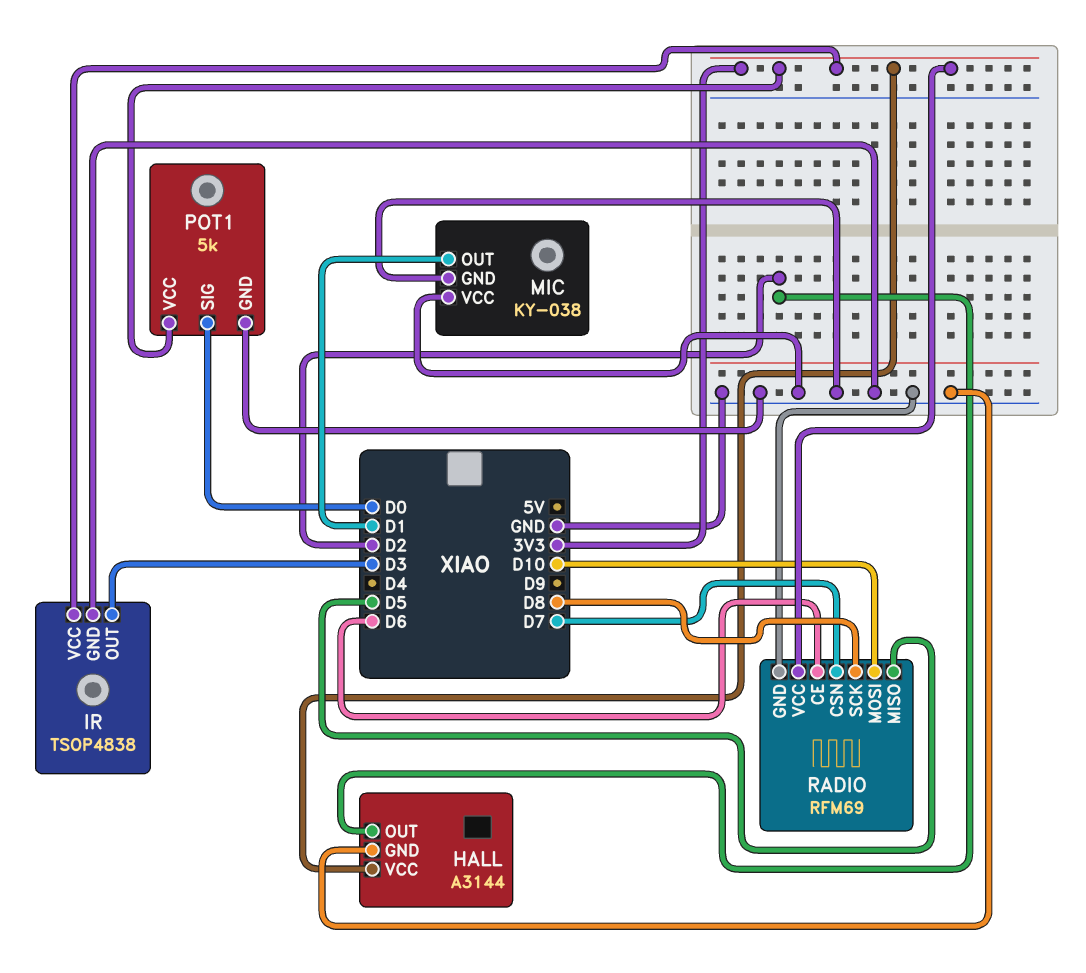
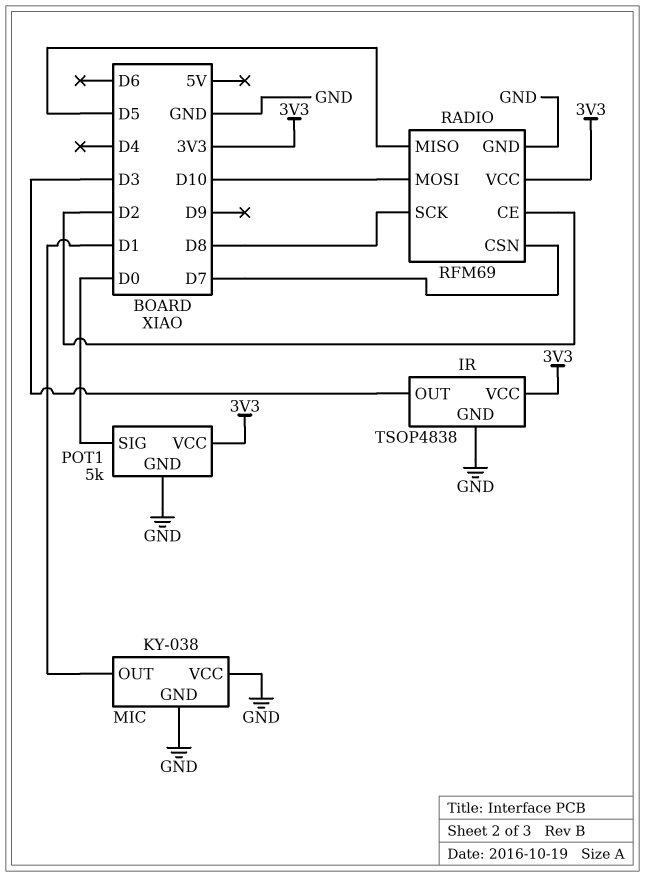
HALL: A3144 -> none
HALL pin GND: GND -> none
HALL pin OUT: D2 -> none
HALL pin VCC: 3V3 -> none
RADIO pin CE: D6 -> D2

